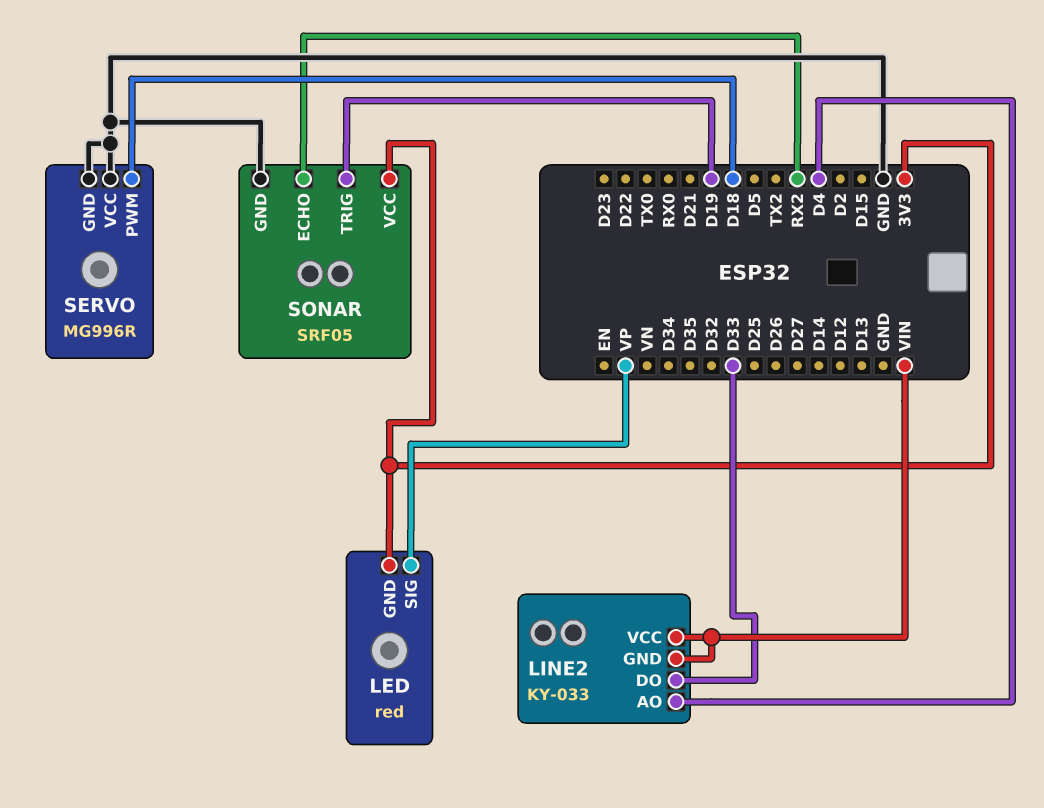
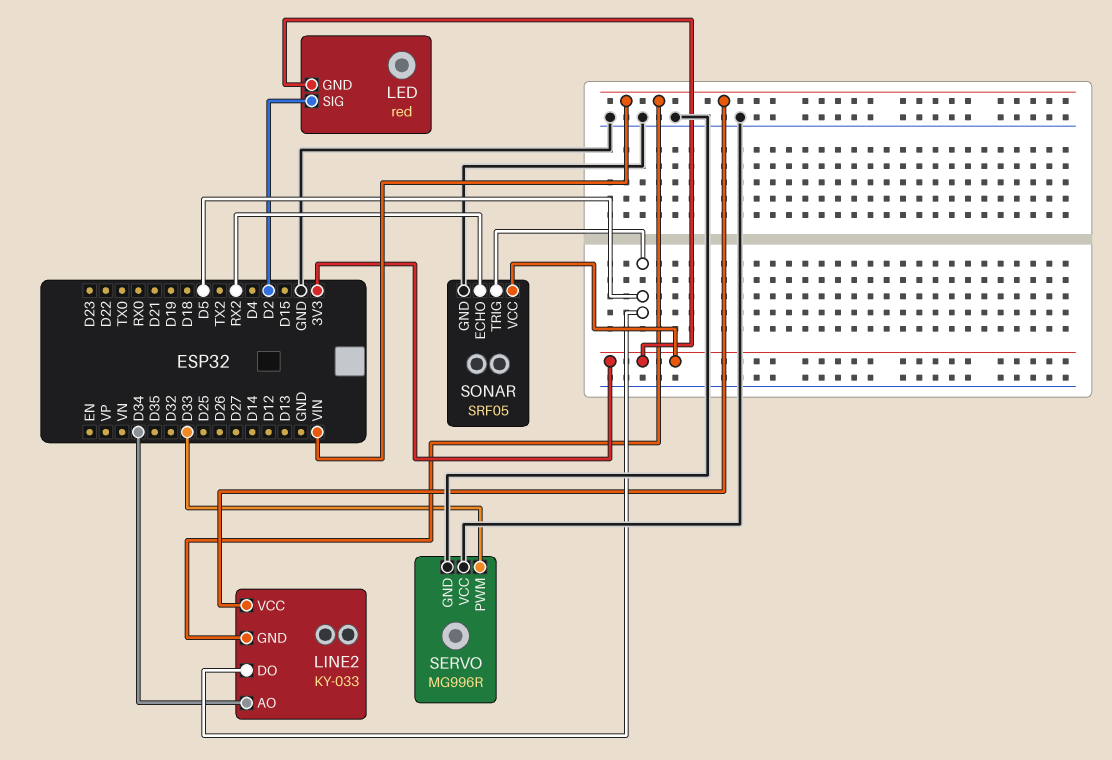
LED pin SIG: VP -> D2
LINE2 pin AO: D4 -> D34
LINE2 pin DO: D33 -> D5
SERVO pin PWM: D18 -> D33
SONAR pin TRIG: D19 -> D5

